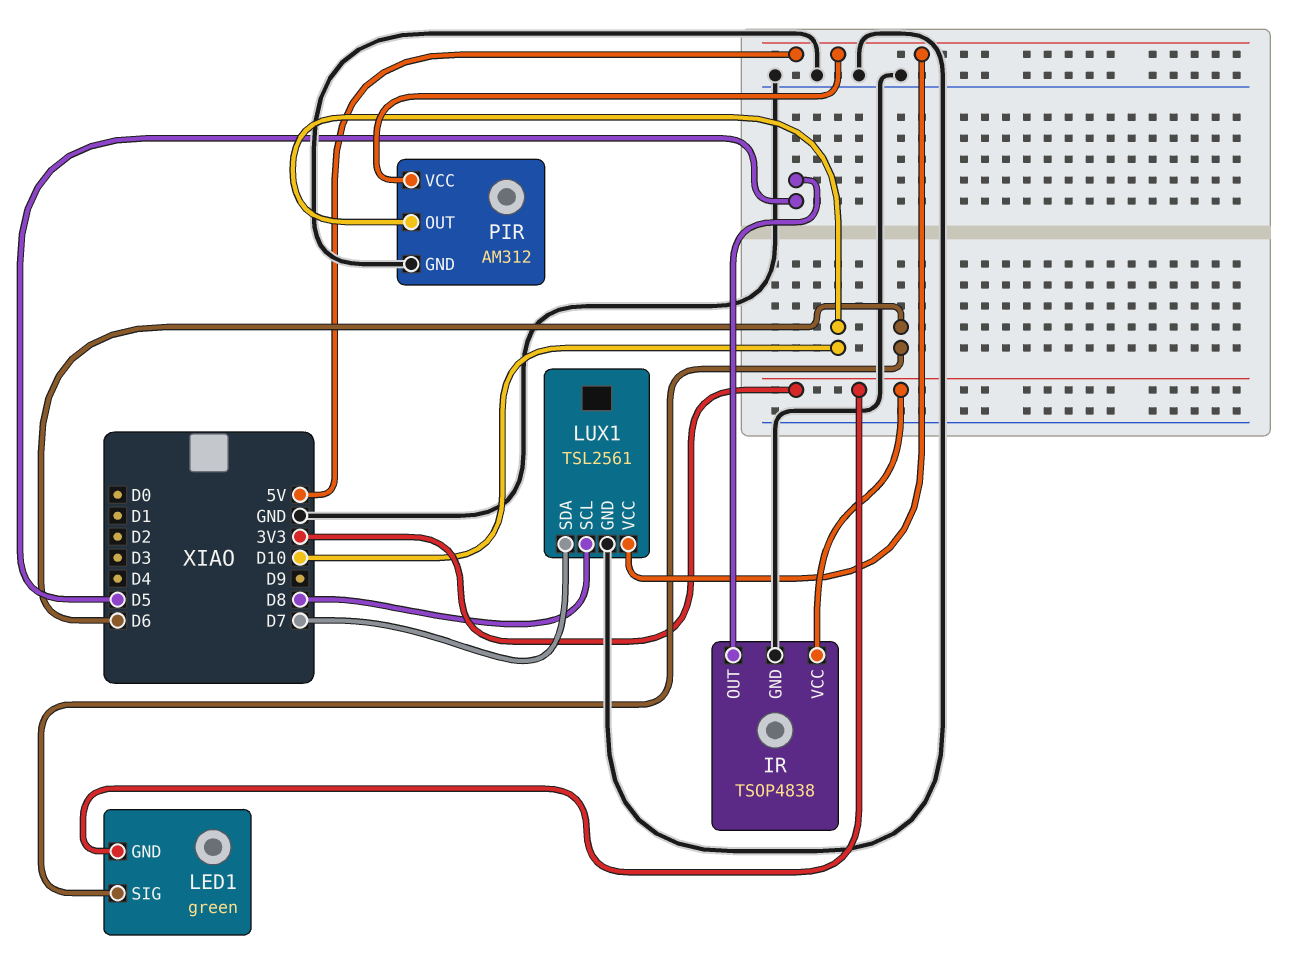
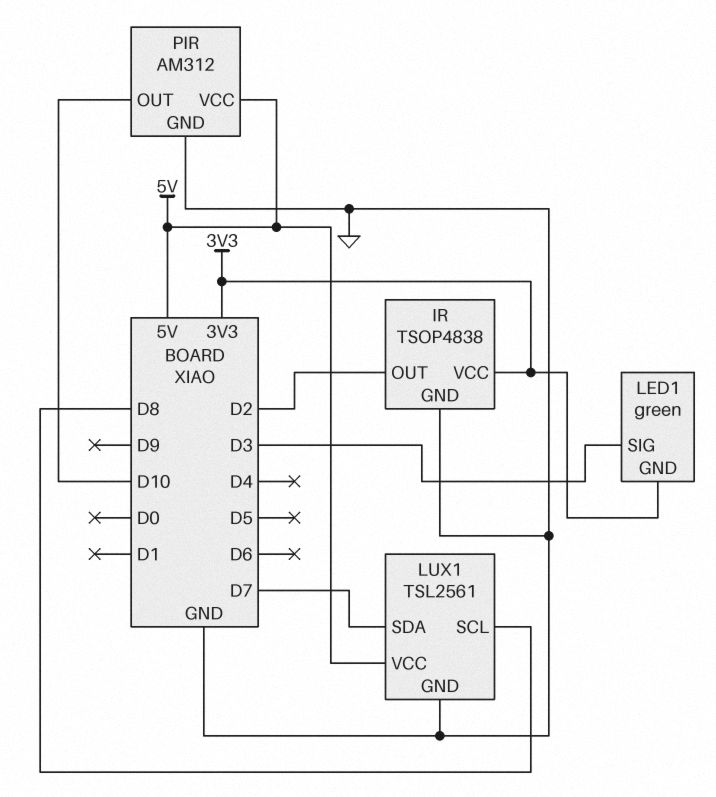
IR pin OUT: D5 -> D2
LED1 pin SIG: D6 -> D3

